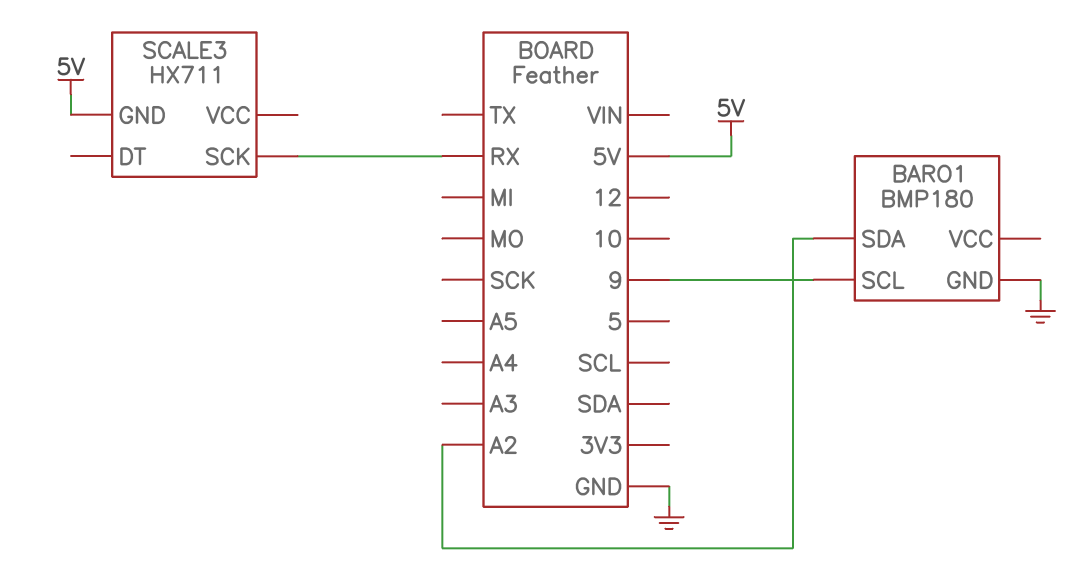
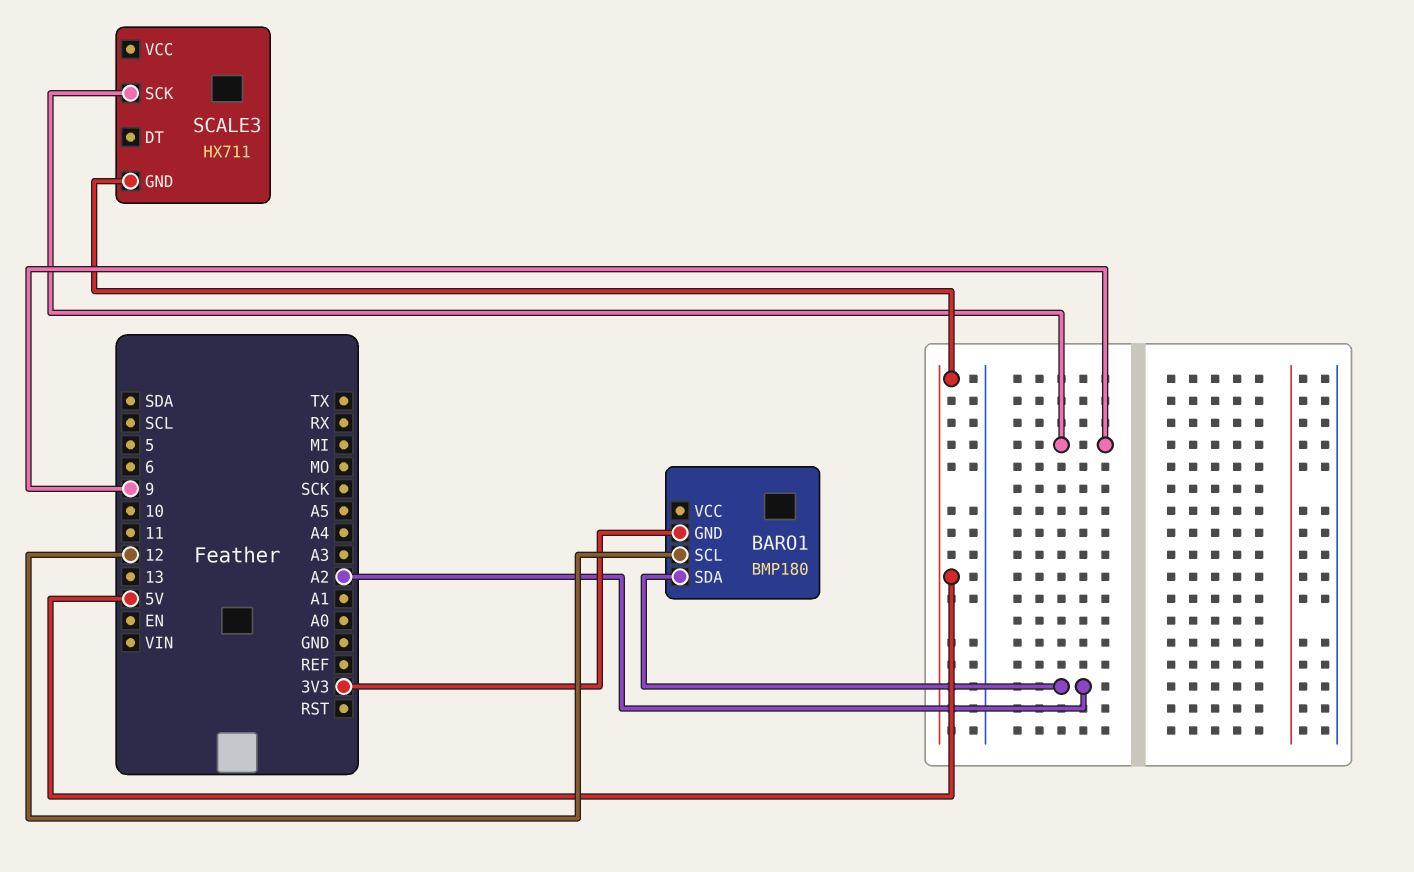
BARO1 pin GND: GND -> 3V3
BARO1 pin SCL: 9 -> 12
SCALE3 pin SCK: RX -> 9

